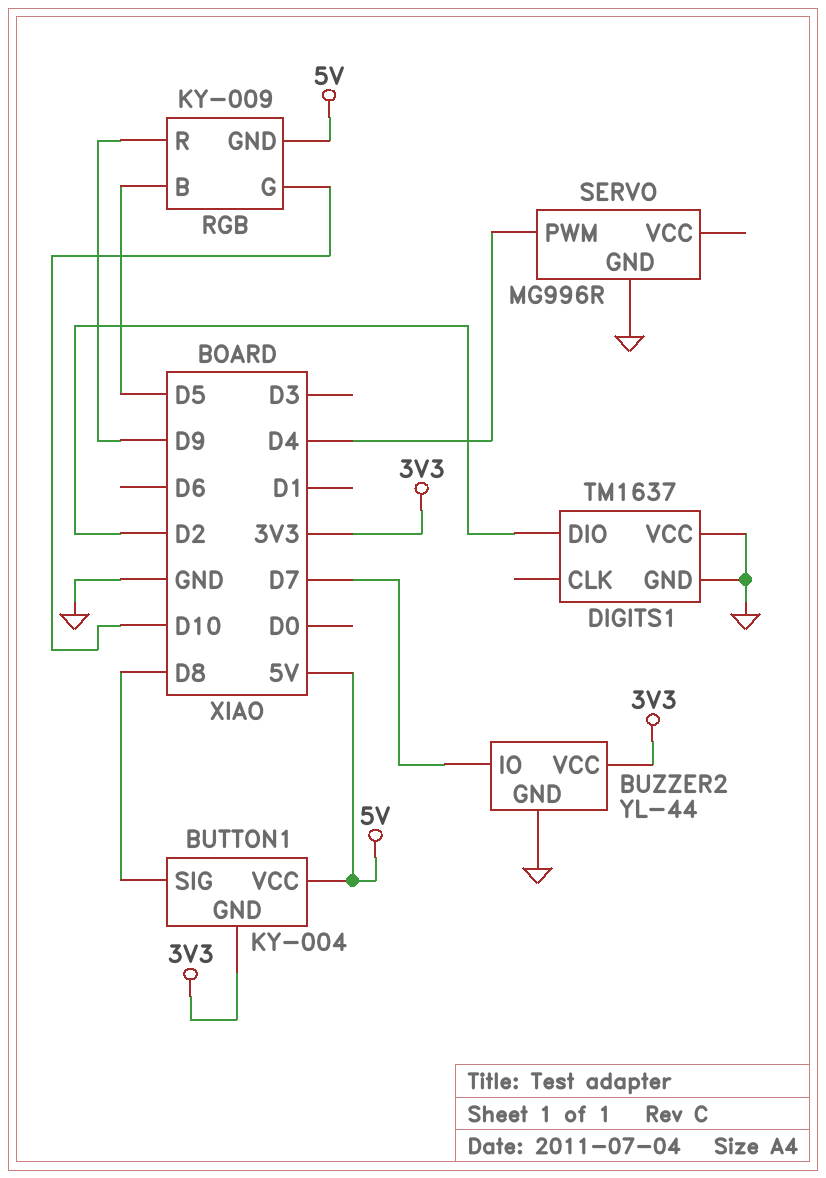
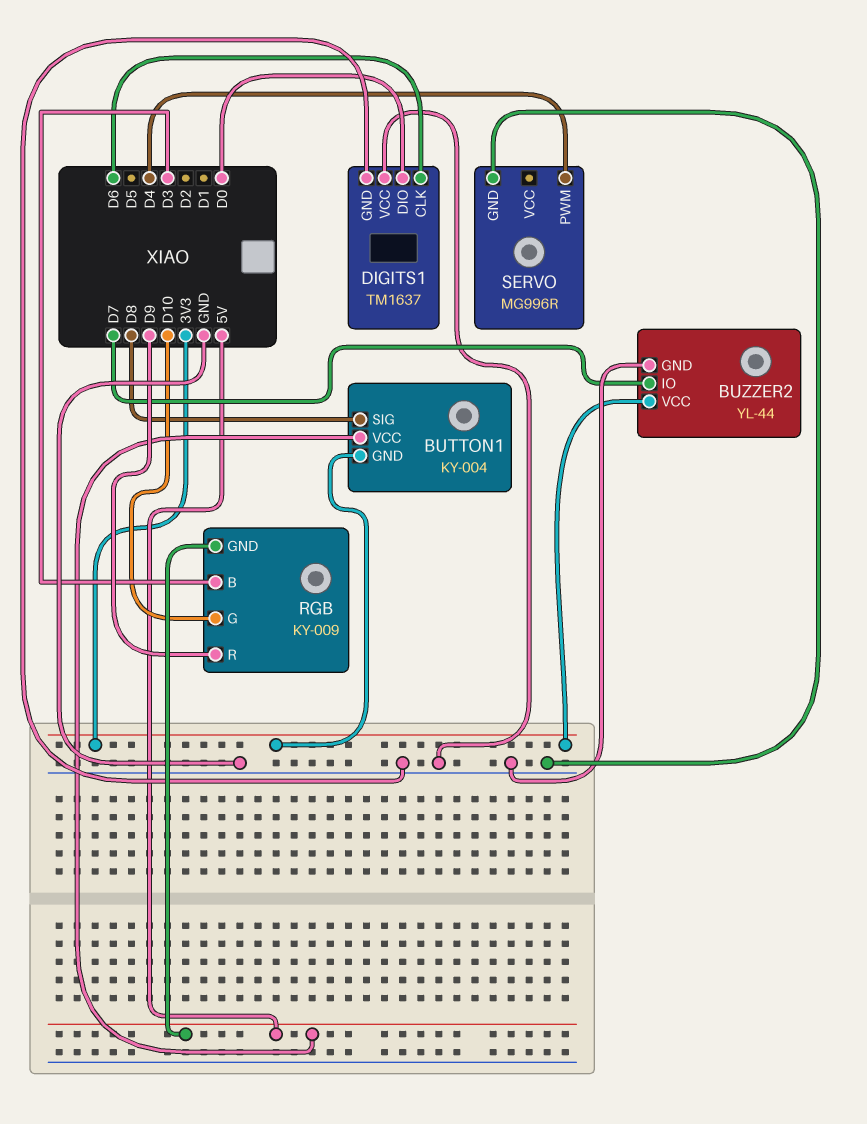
DIGITS1 pin CLK: none -> D6
DIGITS1 pin DIO: D2 -> D0
RGB pin B: D5 -> D3

